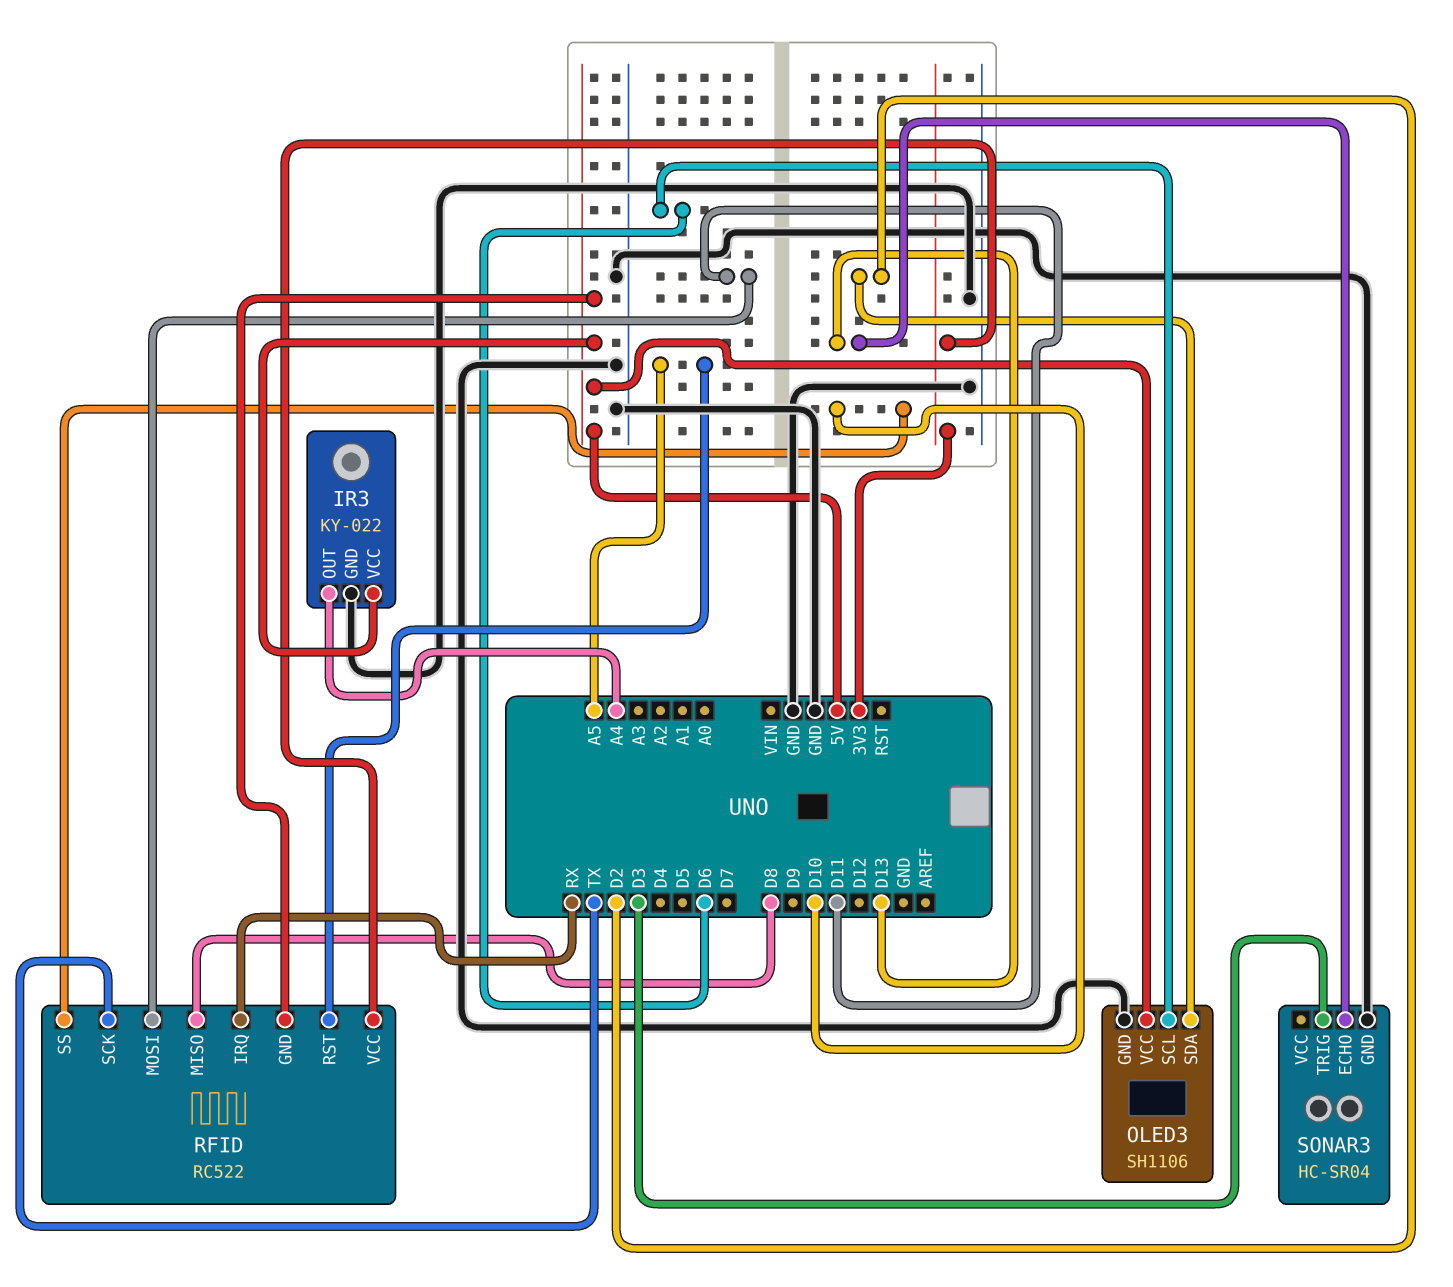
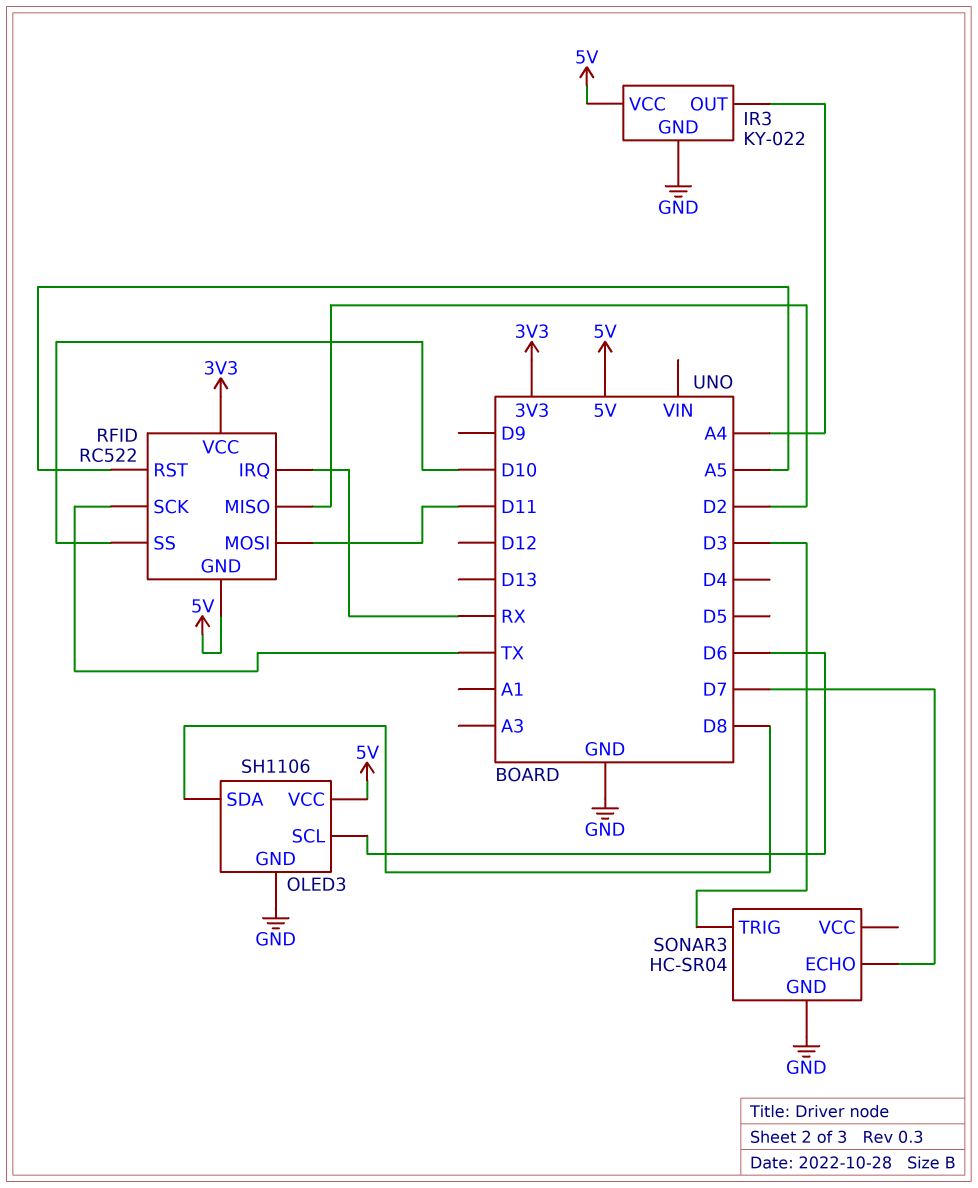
OLED3 pin SDA: D2 -> D8
RFID pin MISO: D8 -> D2
SONAR3 pin ECHO: D13 -> D7

